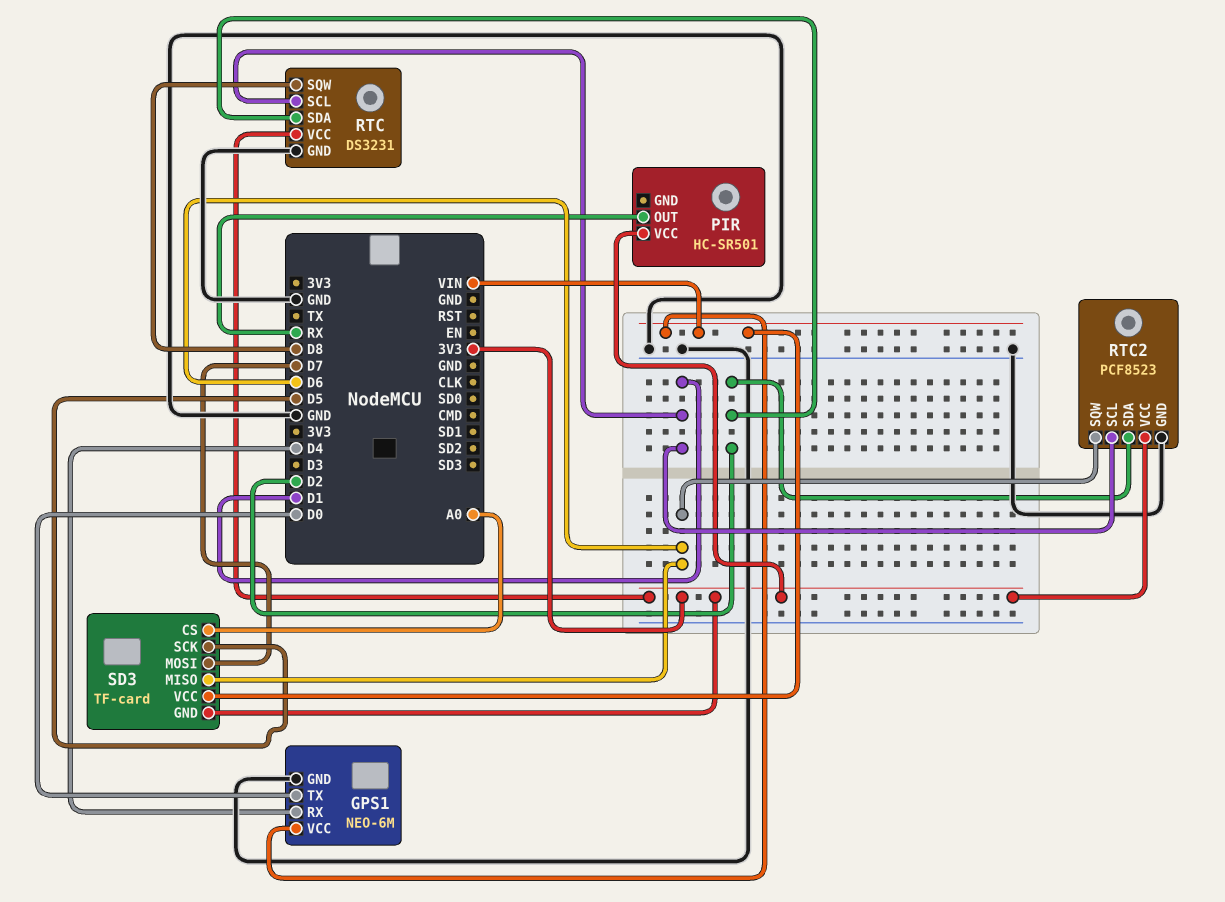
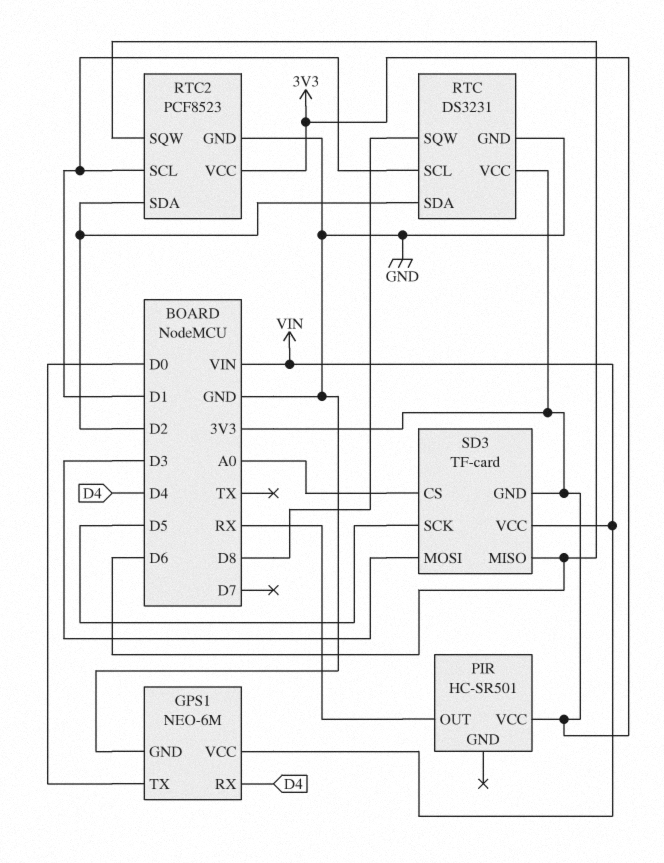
SD3 pin MOSI: D7 -> D3

